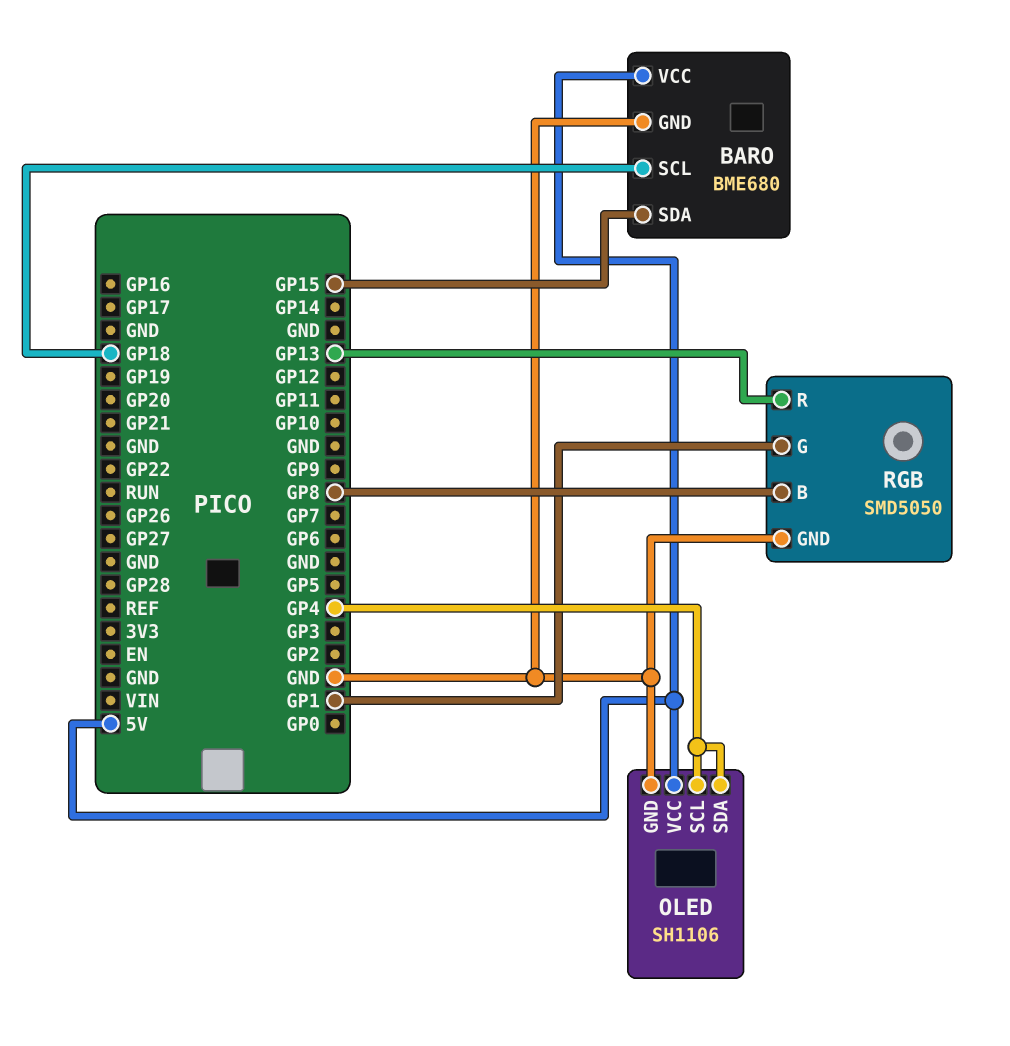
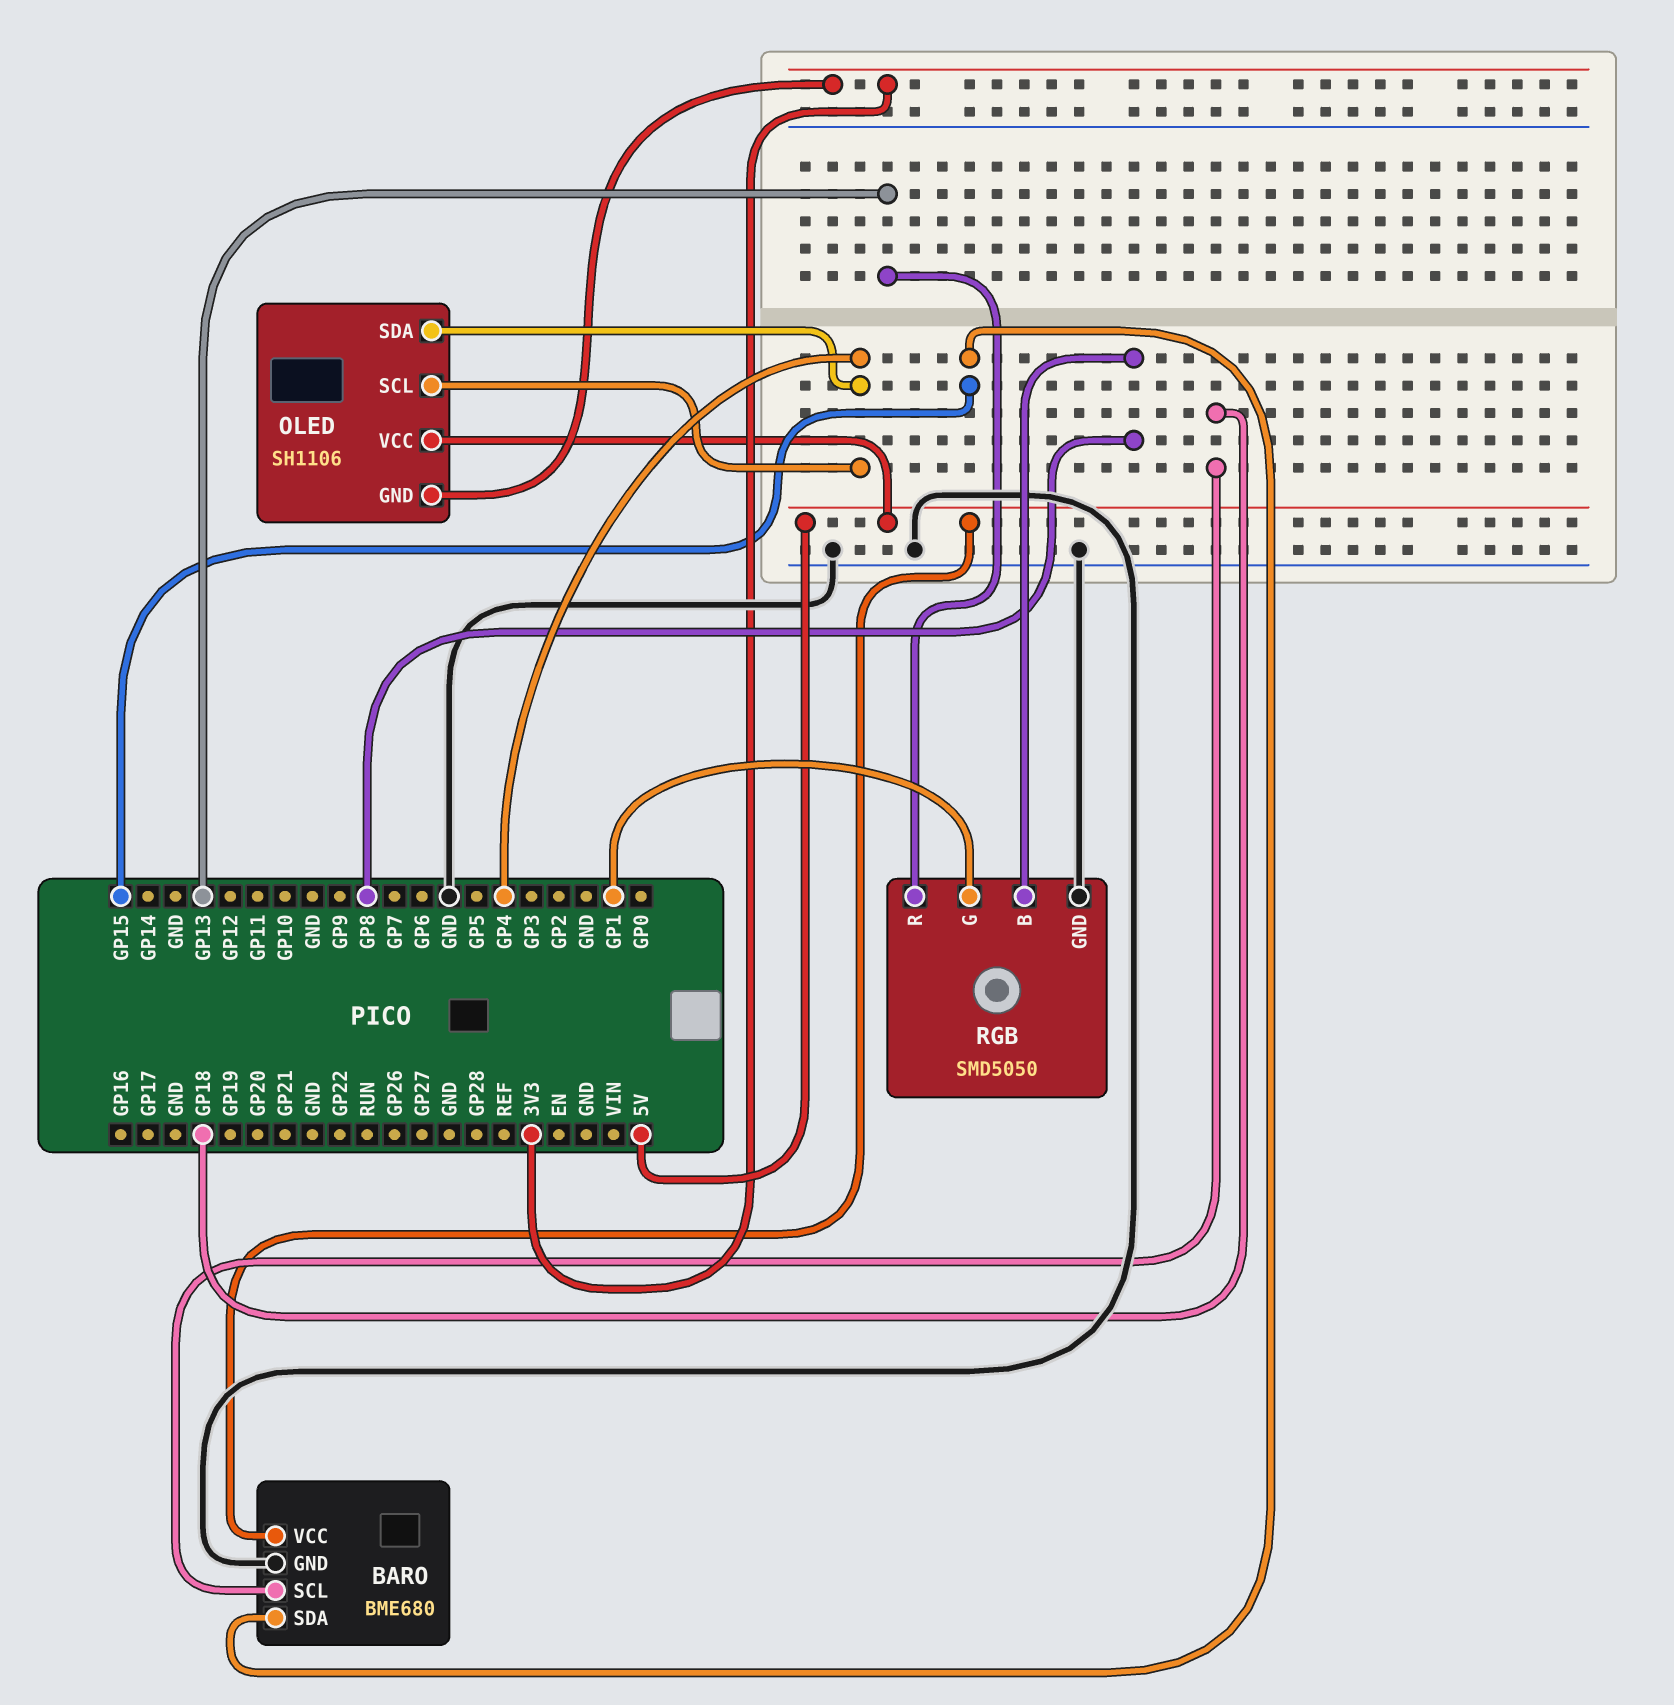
OLED pin GND: GND -> 3V3

